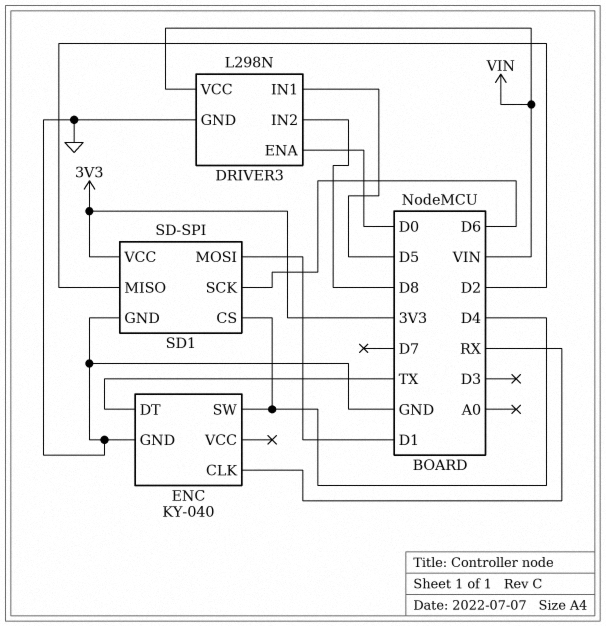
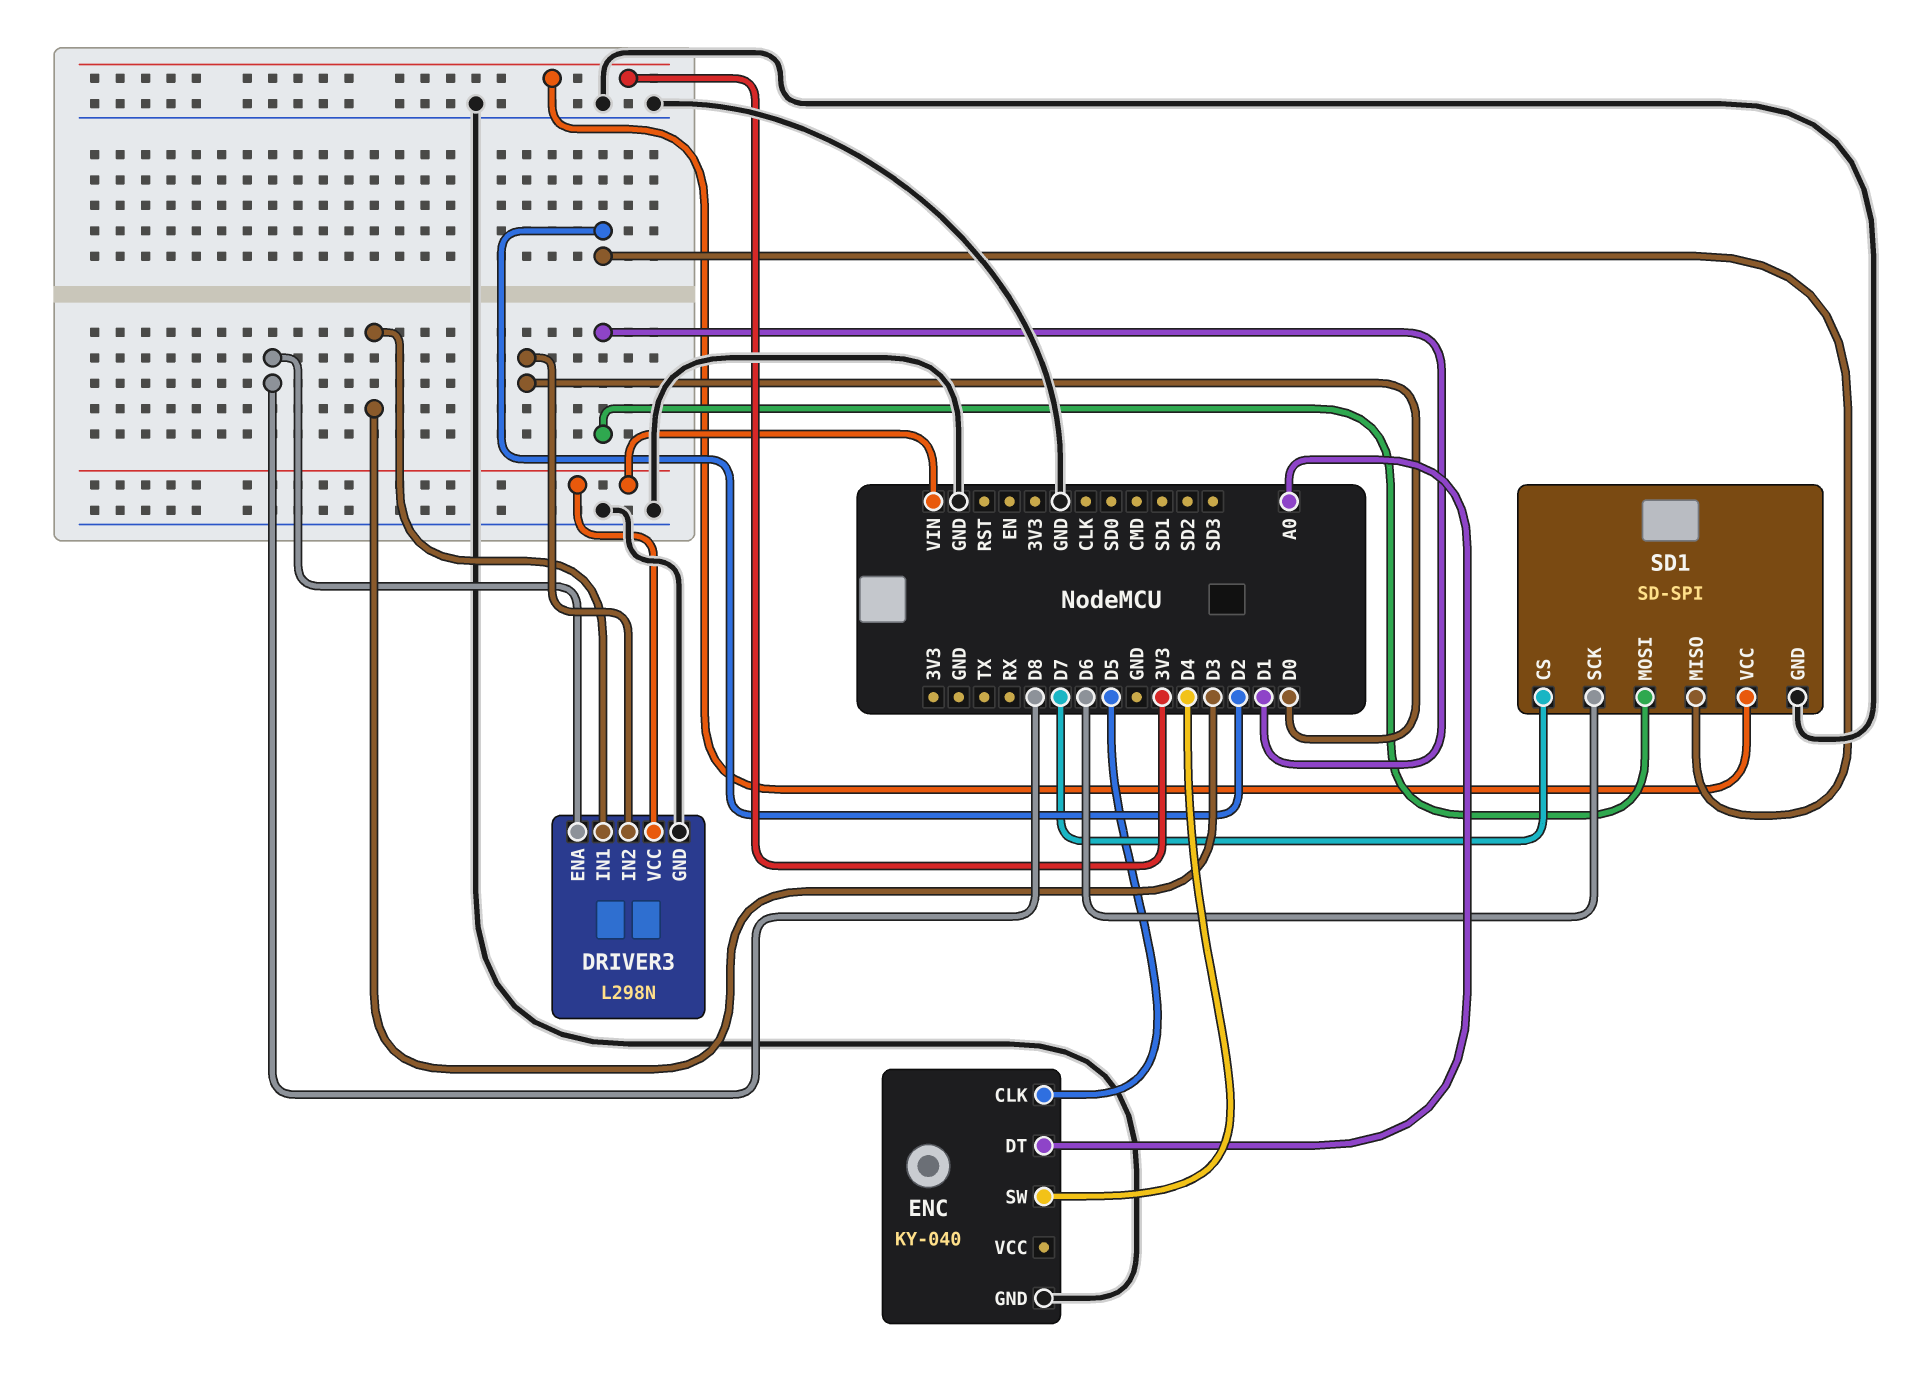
DRIVER3 pin ENA: D0 -> D8
DRIVER3 pin IN1: D5 -> D3
DRIVER3 pin IN2: D8 -> D0
ENC pin CLK: RX -> D5
ENC pin DT: TX -> A0
SD1 pin CS: D4 -> D7

